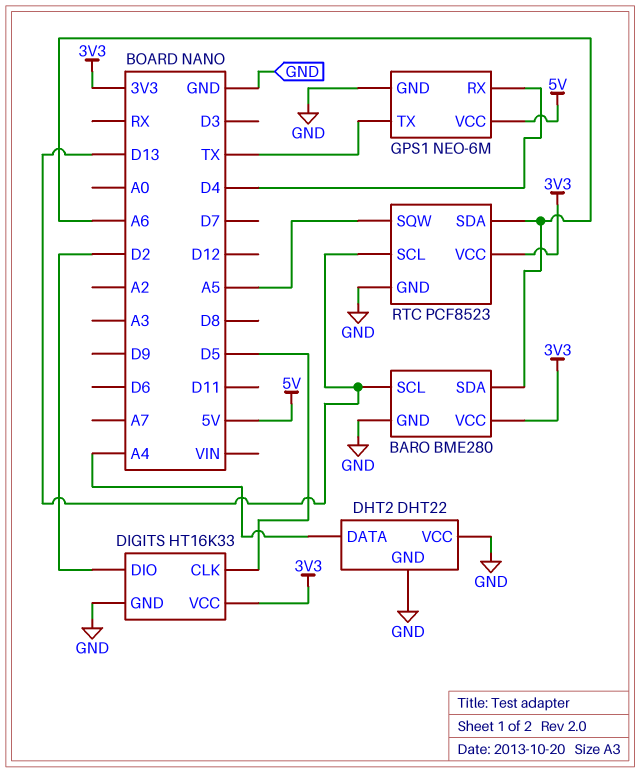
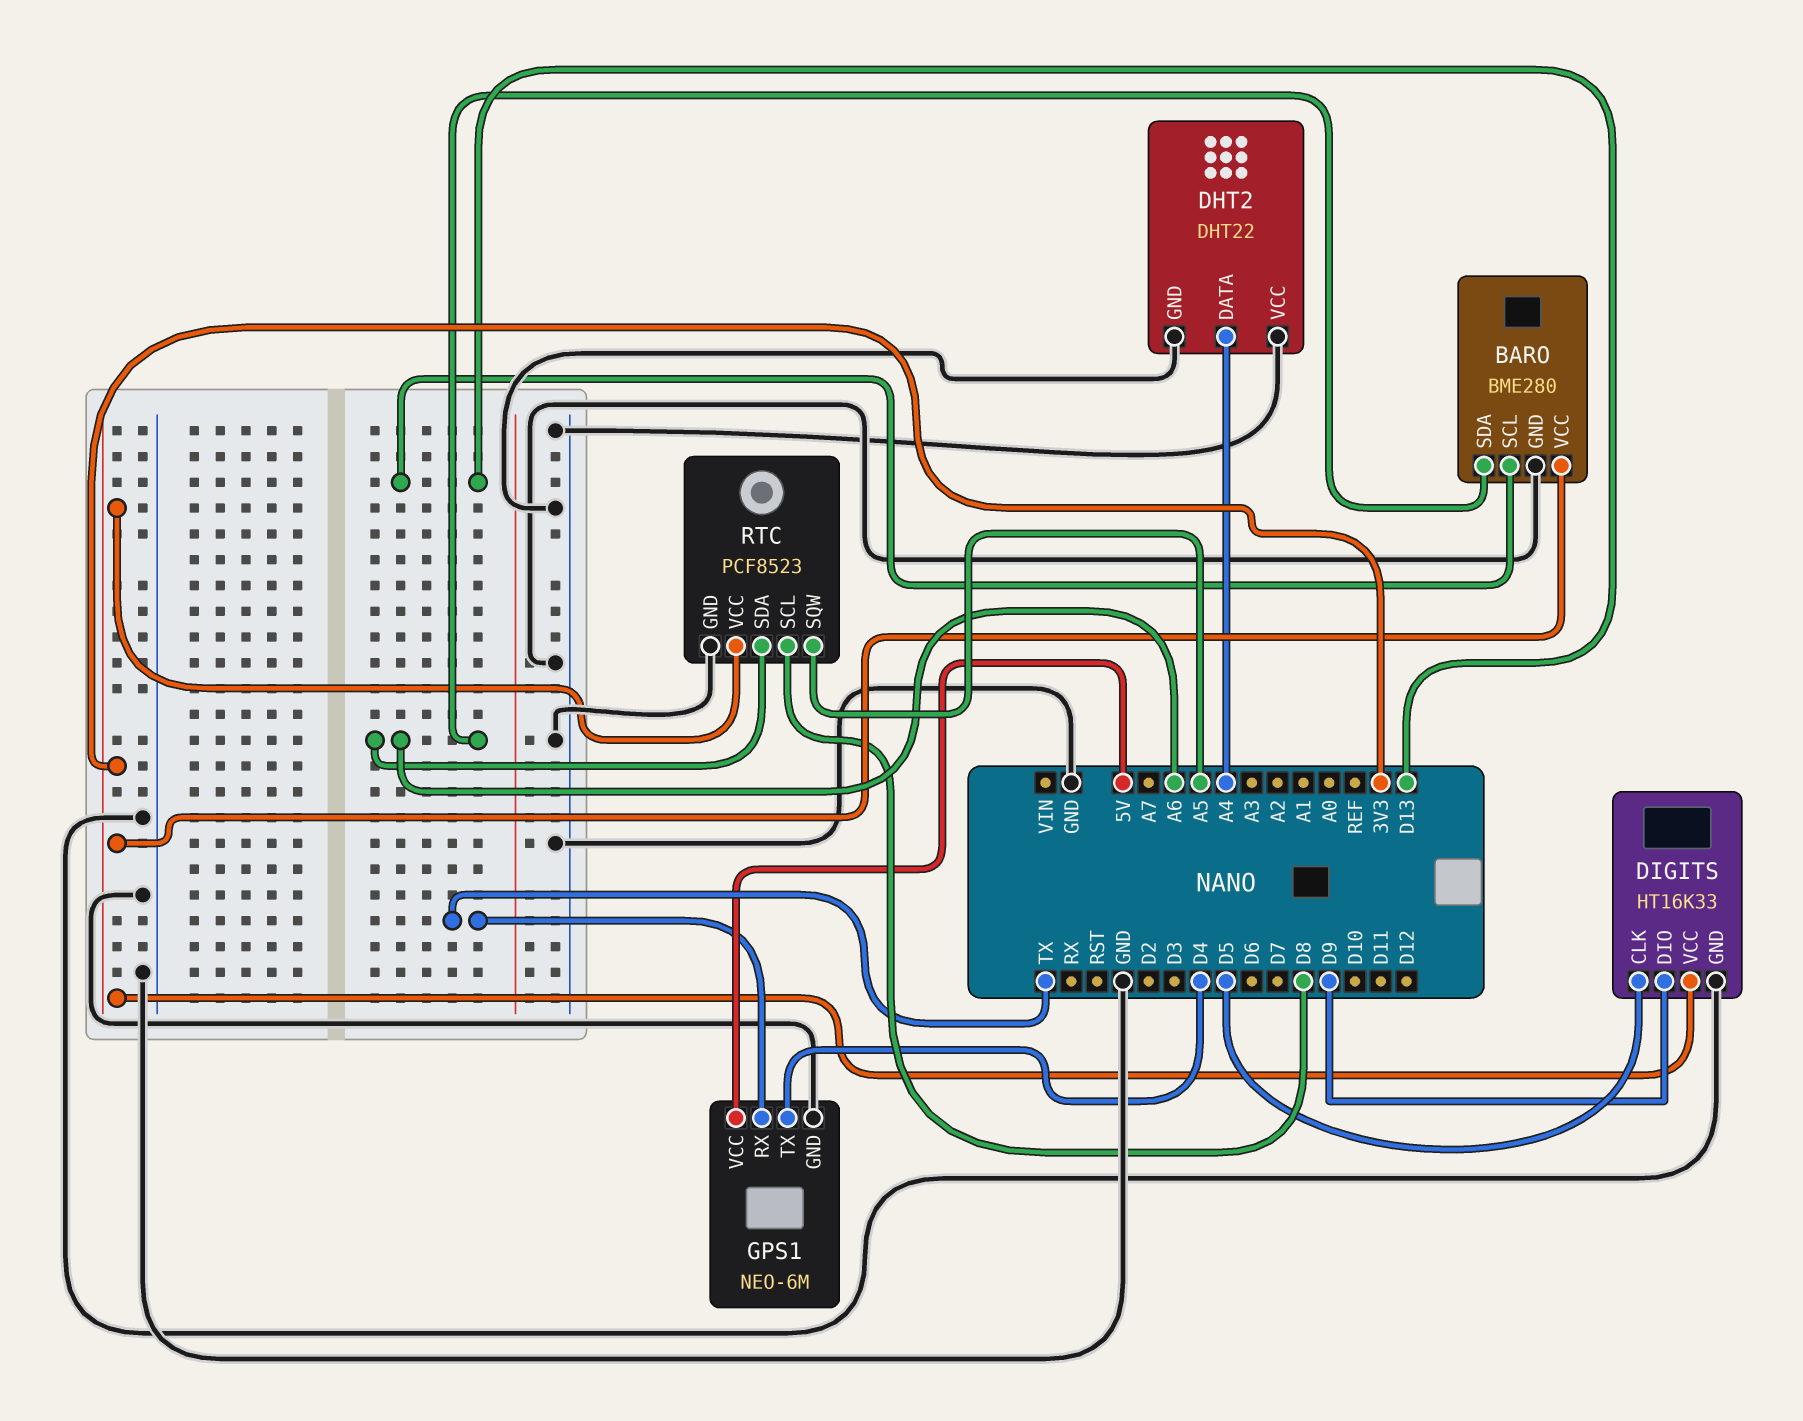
DIGITS pin DIO: D2 -> D9
GPS1 pin RX: D4 -> TX
GPS1 pin TX: TX -> D4
RTC pin SCL: D13 -> D8

